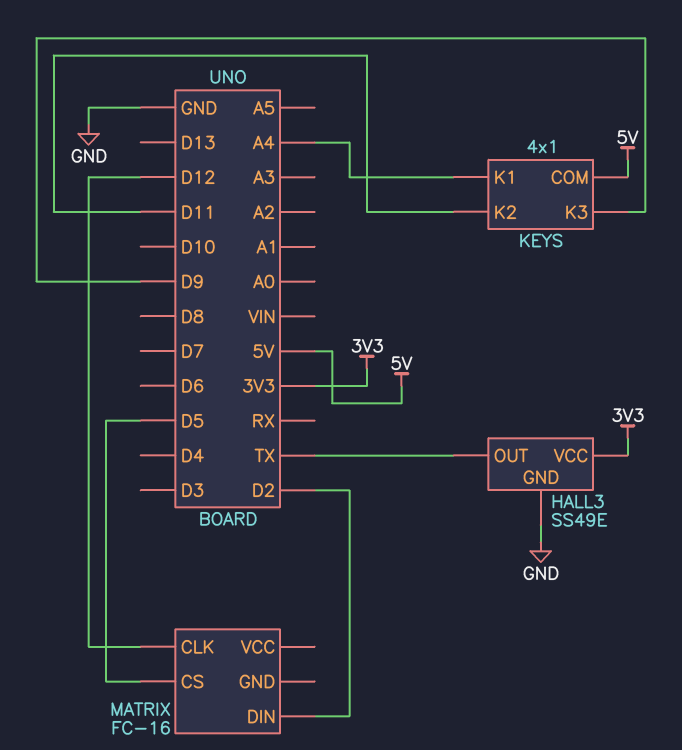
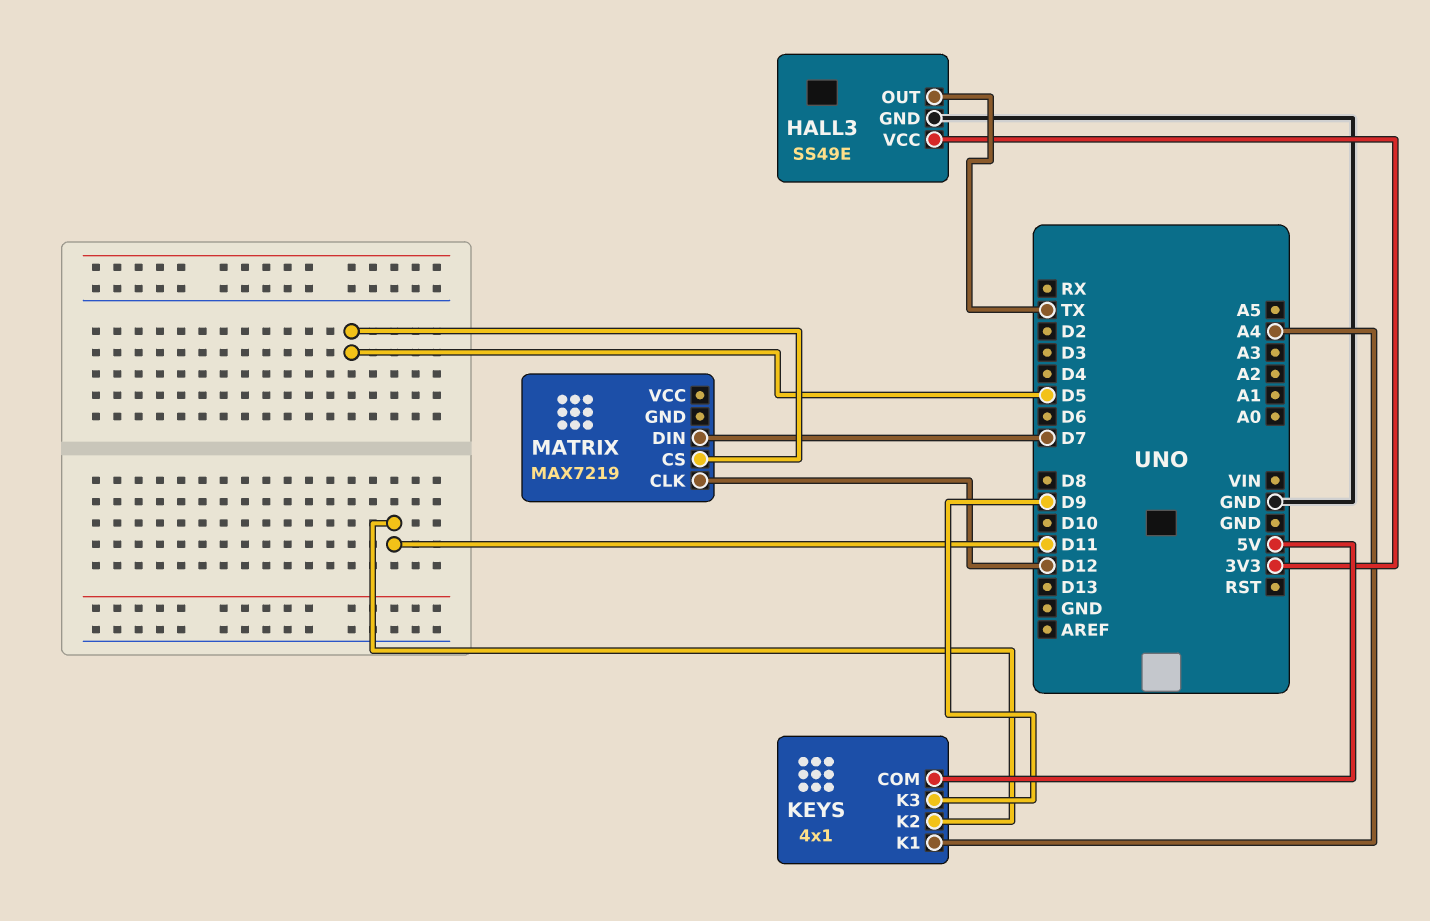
MATRIX: FC-16 -> MAX7219
MATRIX pin DIN: D2 -> D7

